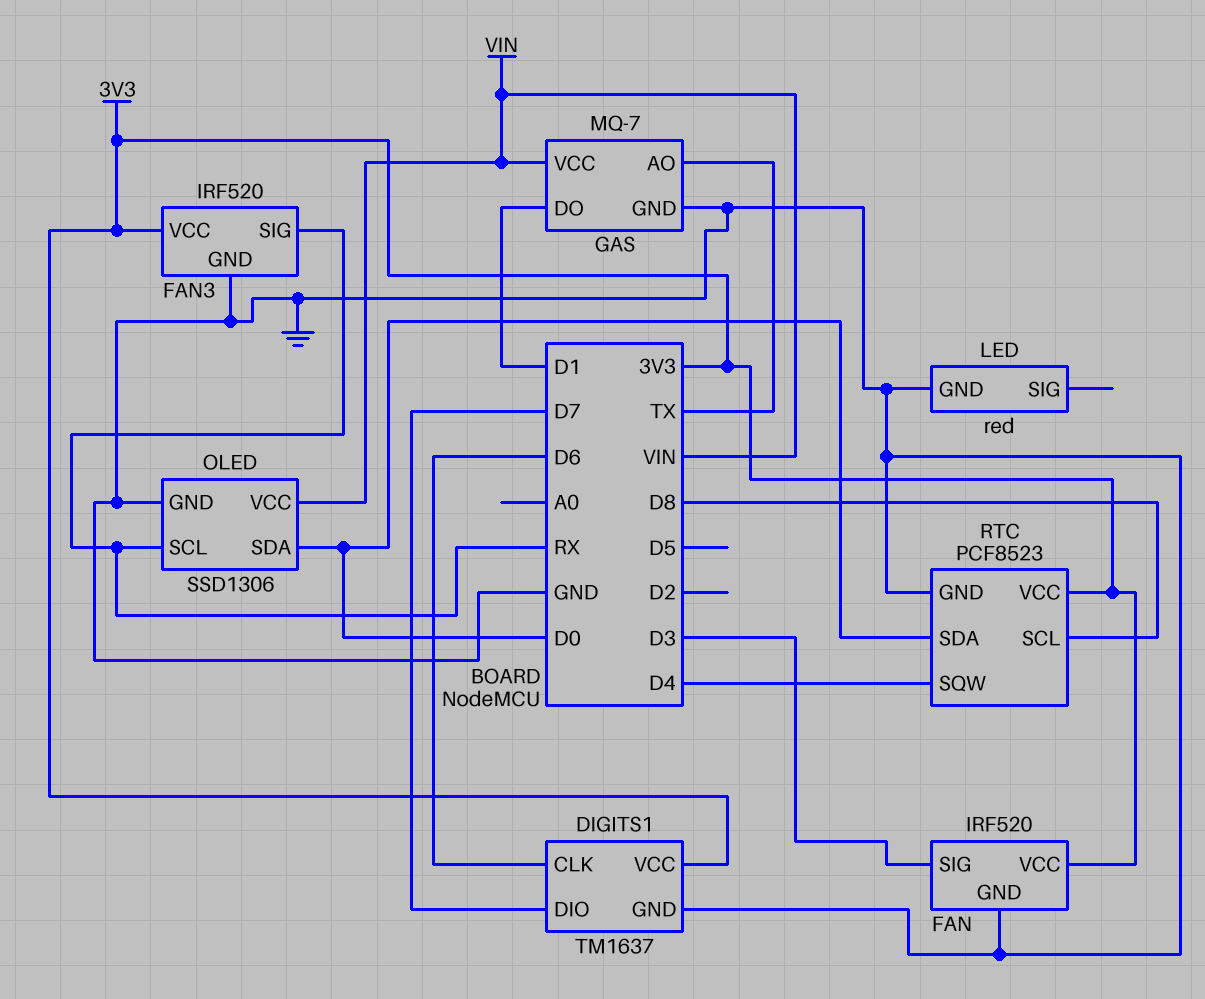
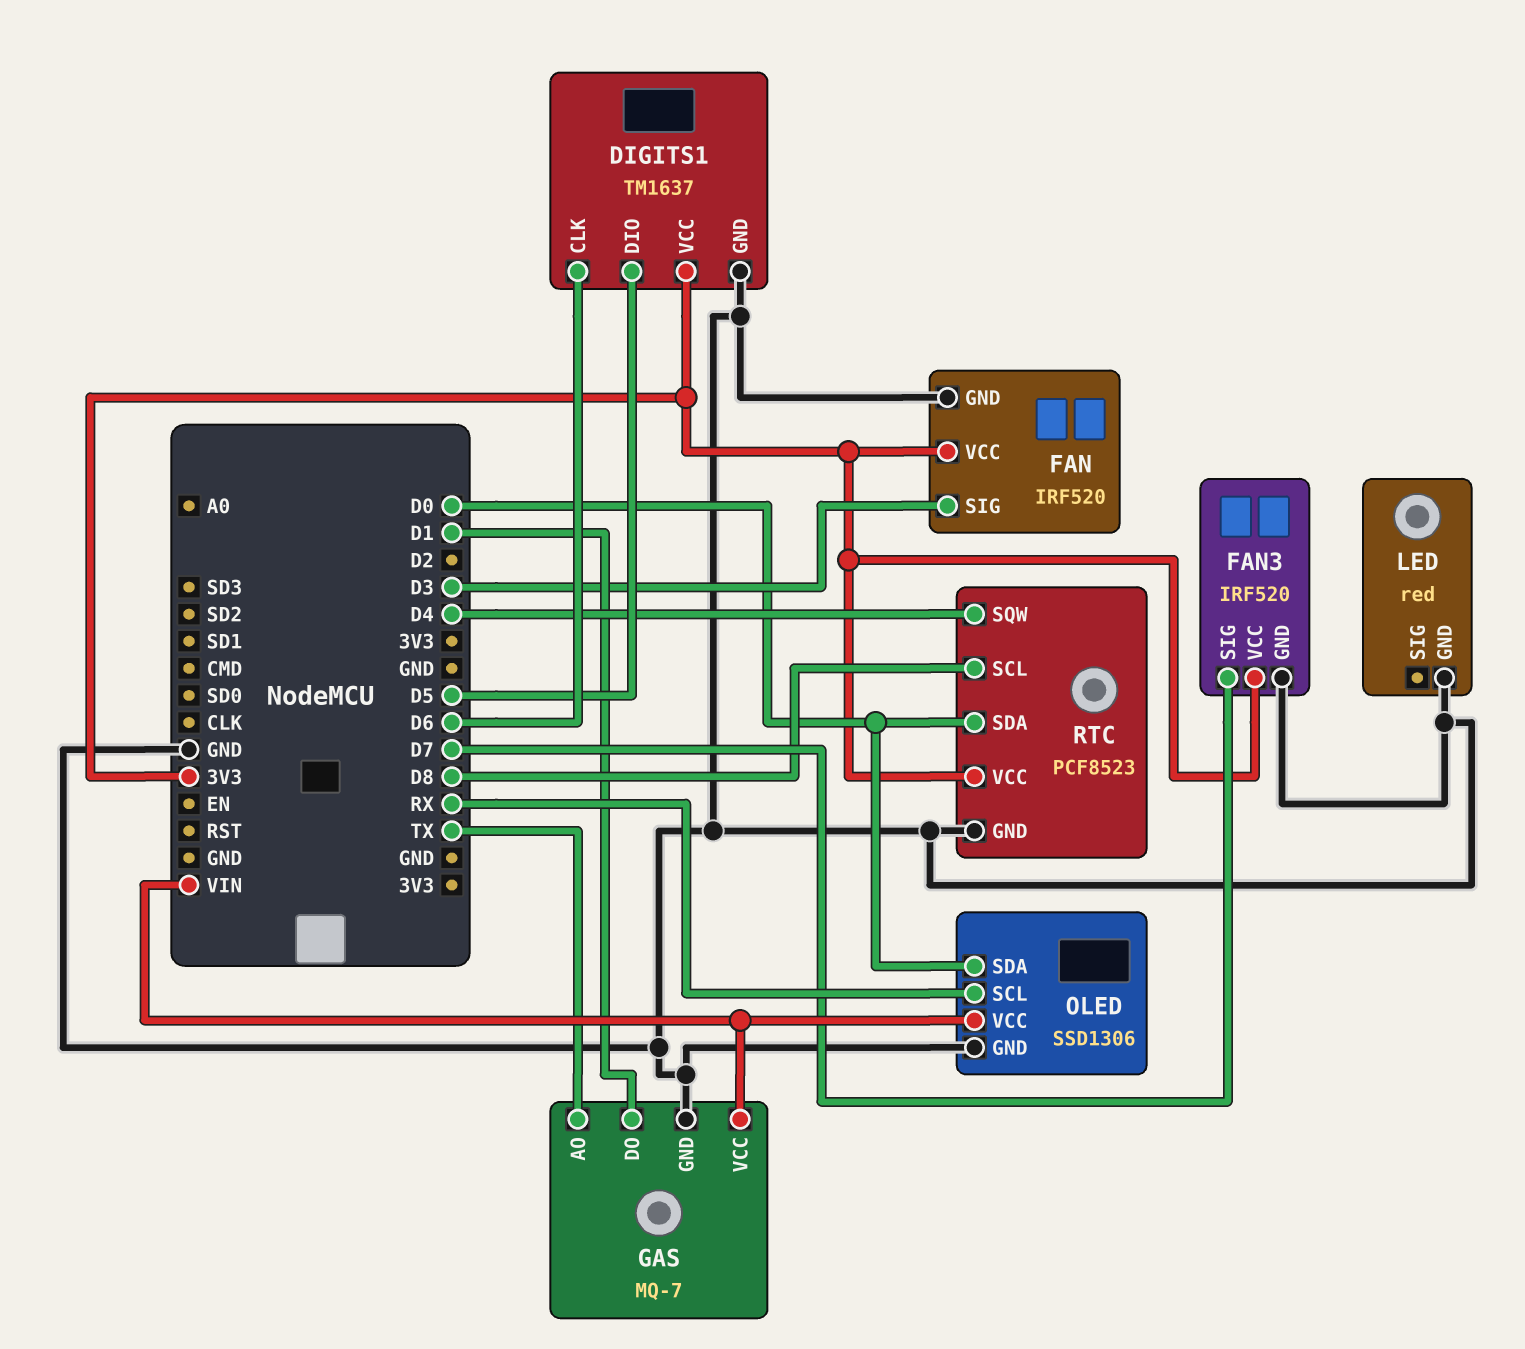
DIGITS1 pin DIO: D7 -> D5
FAN3 pin SIG: RX -> D7

